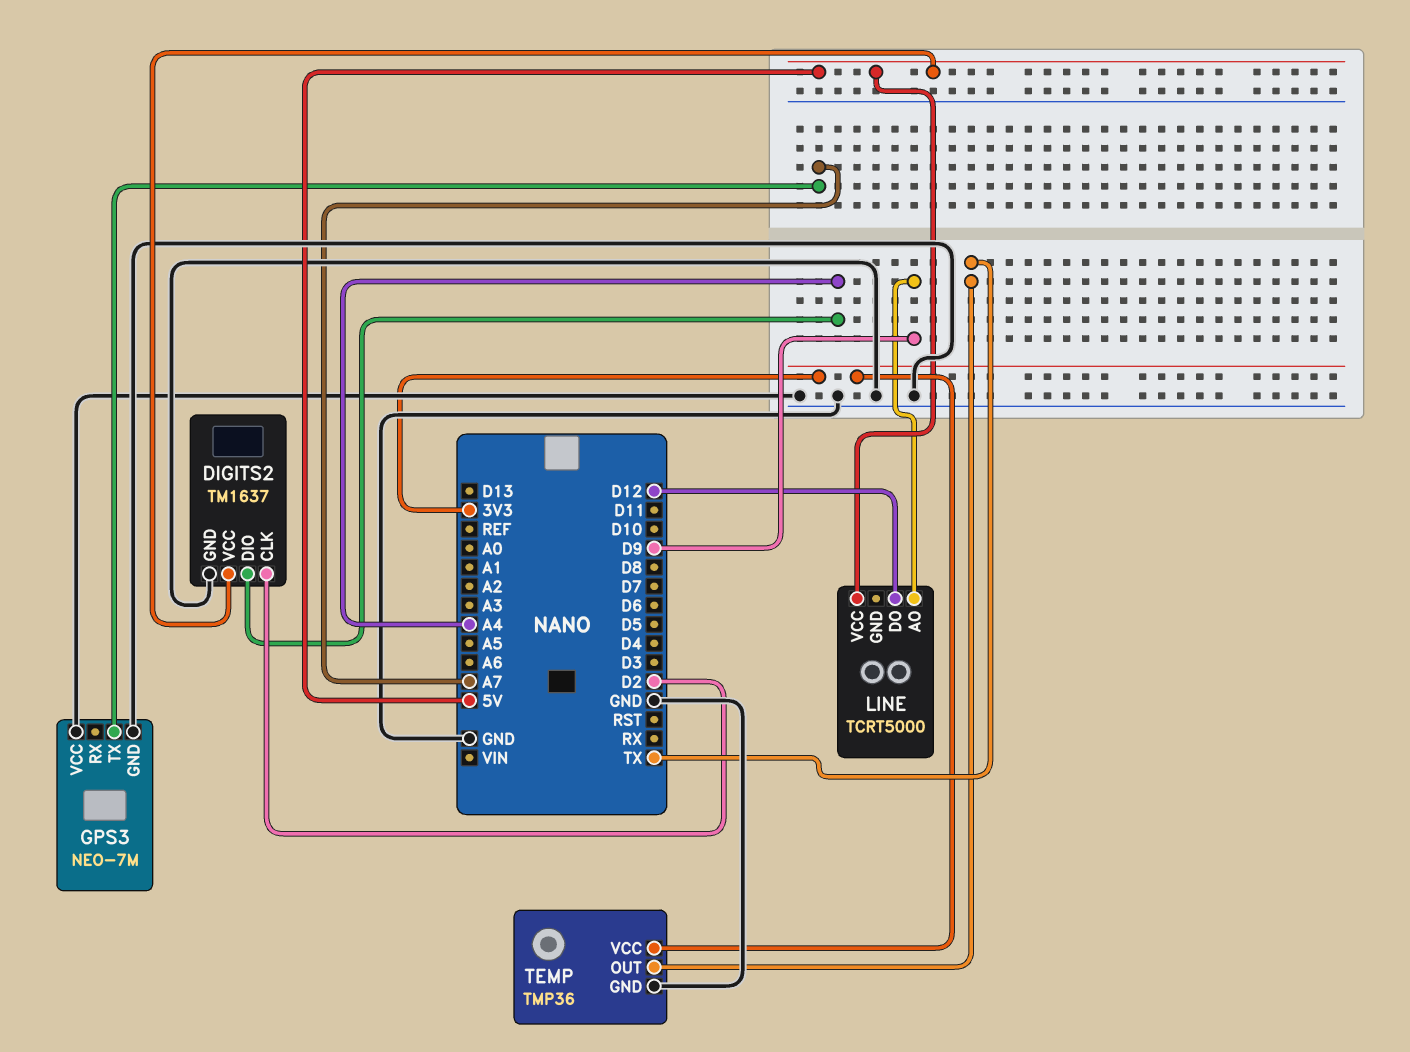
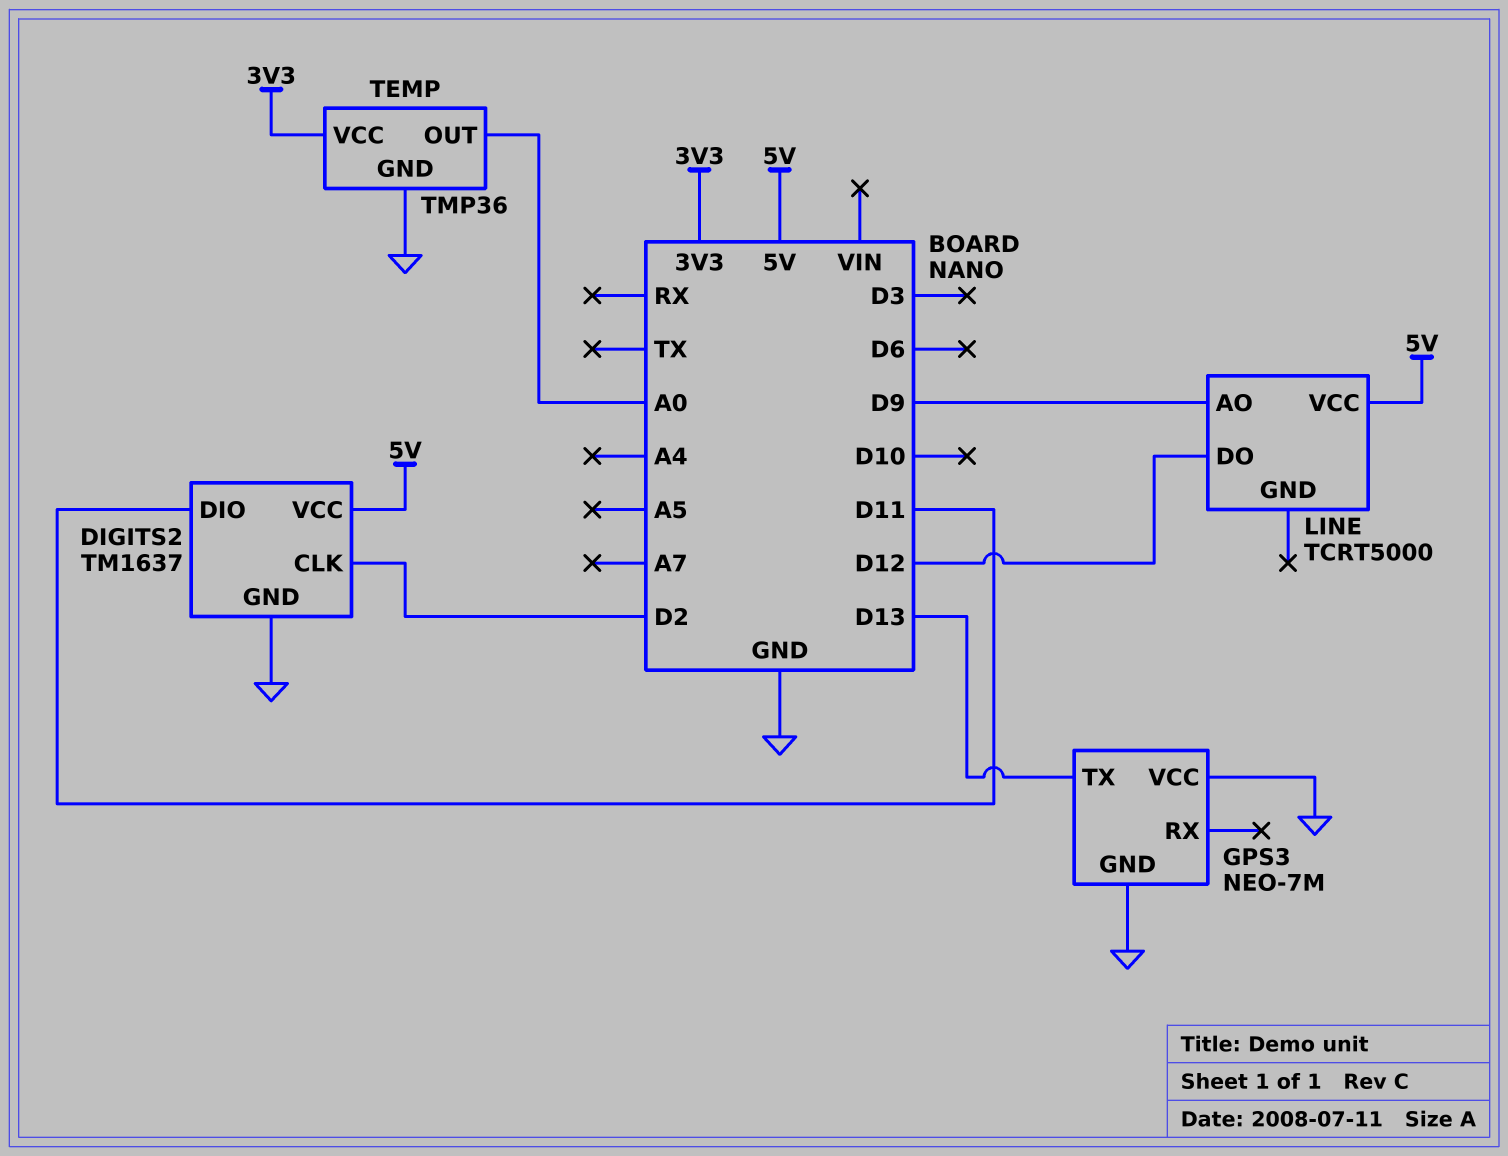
DIGITS2 pin DIO: A4 -> D11
GPS3 pin TX: A7 -> D13
TEMP pin OUT: TX -> A0

